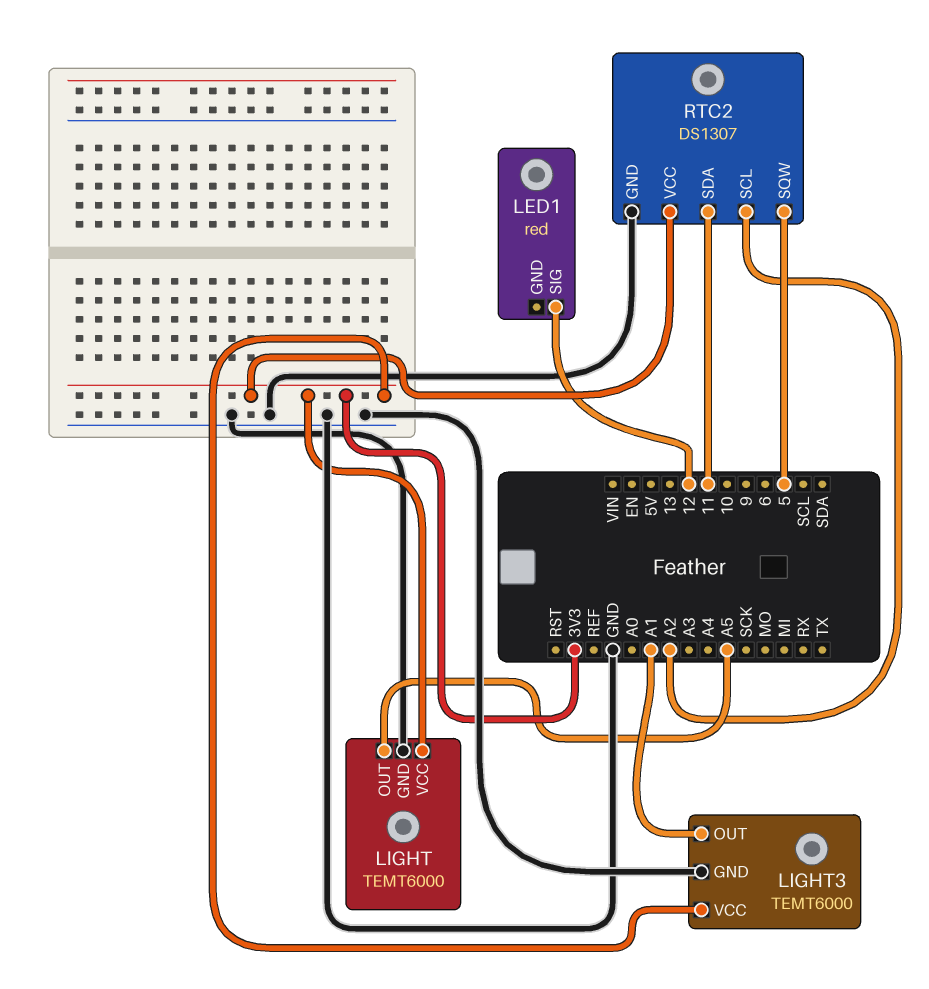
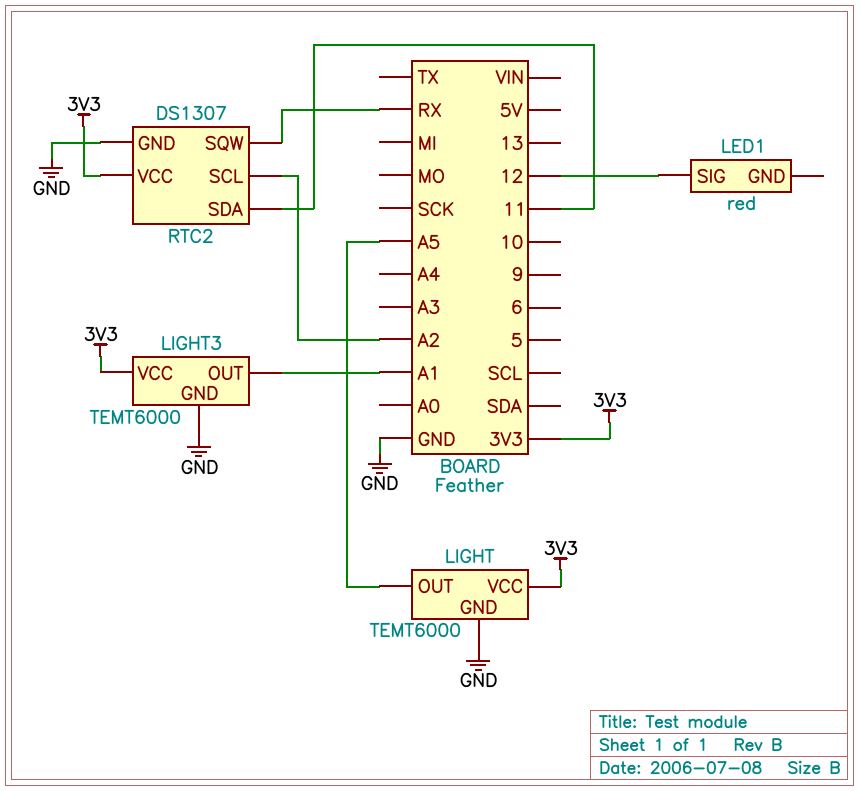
RTC2 pin SQW: 5 -> RX

